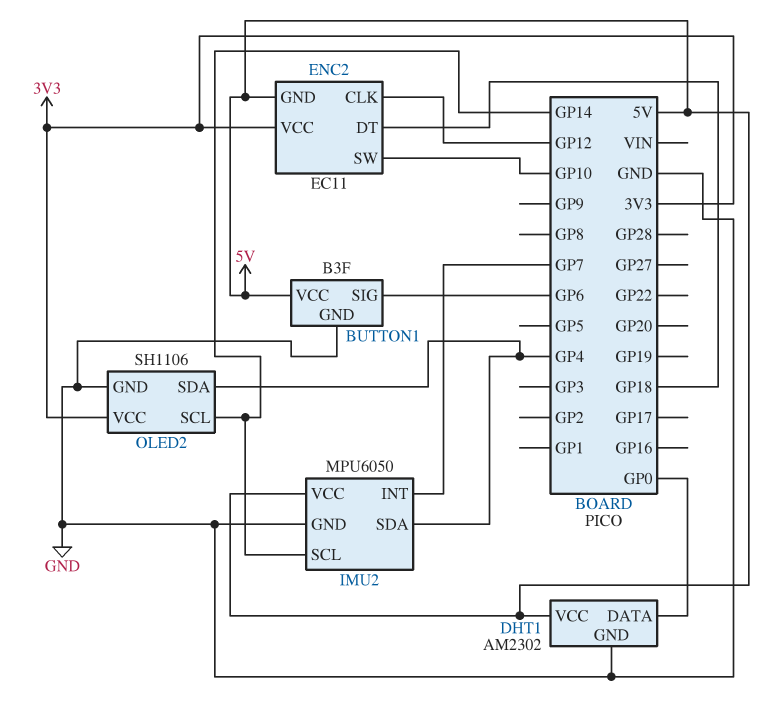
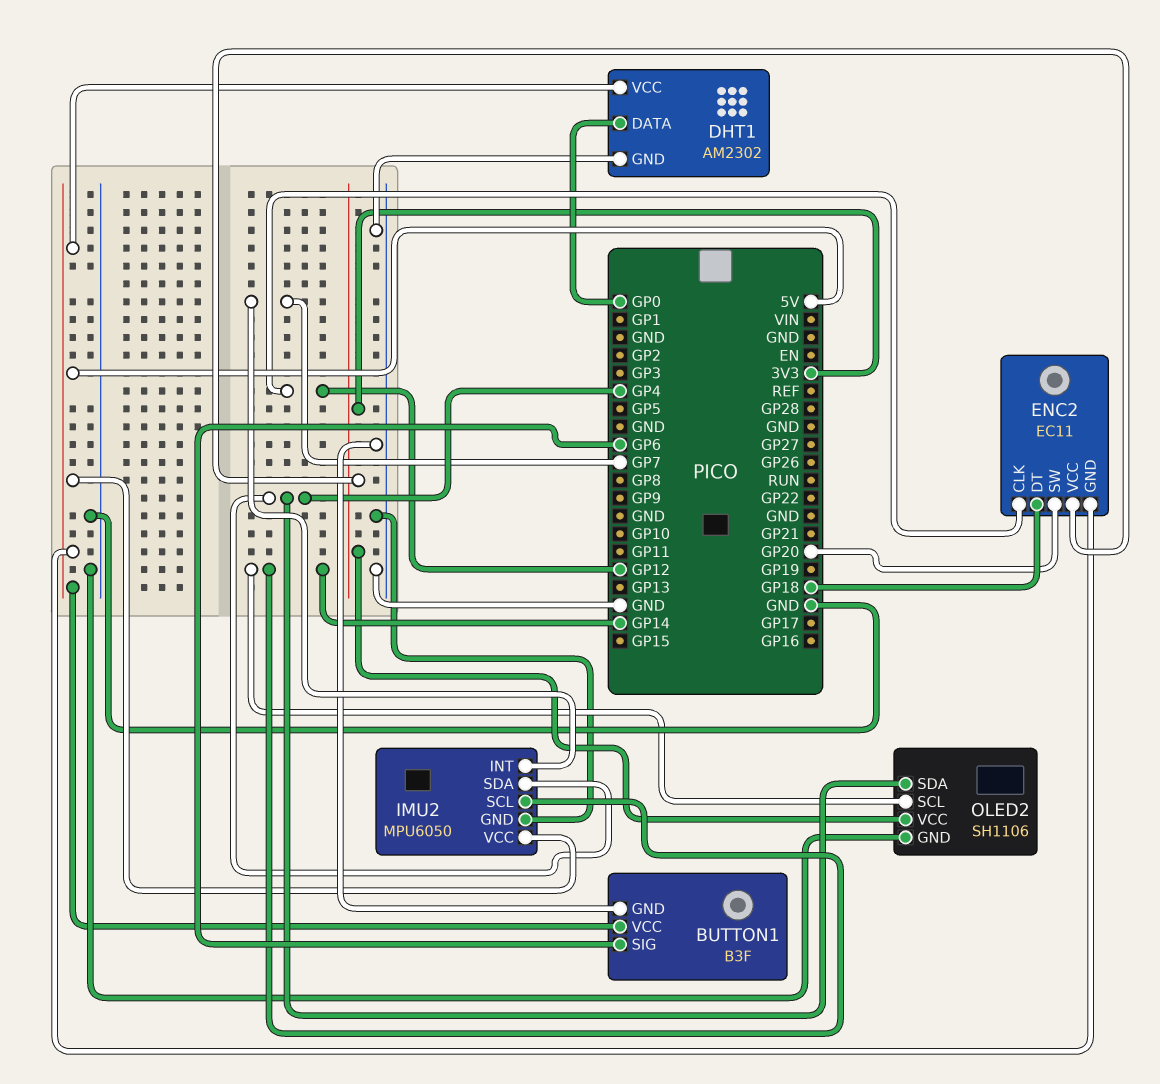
ENC2 pin SW: GP10 -> GP20

